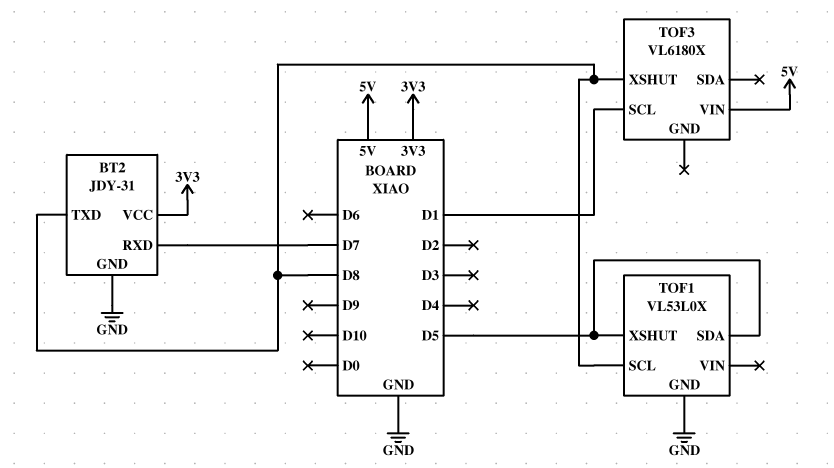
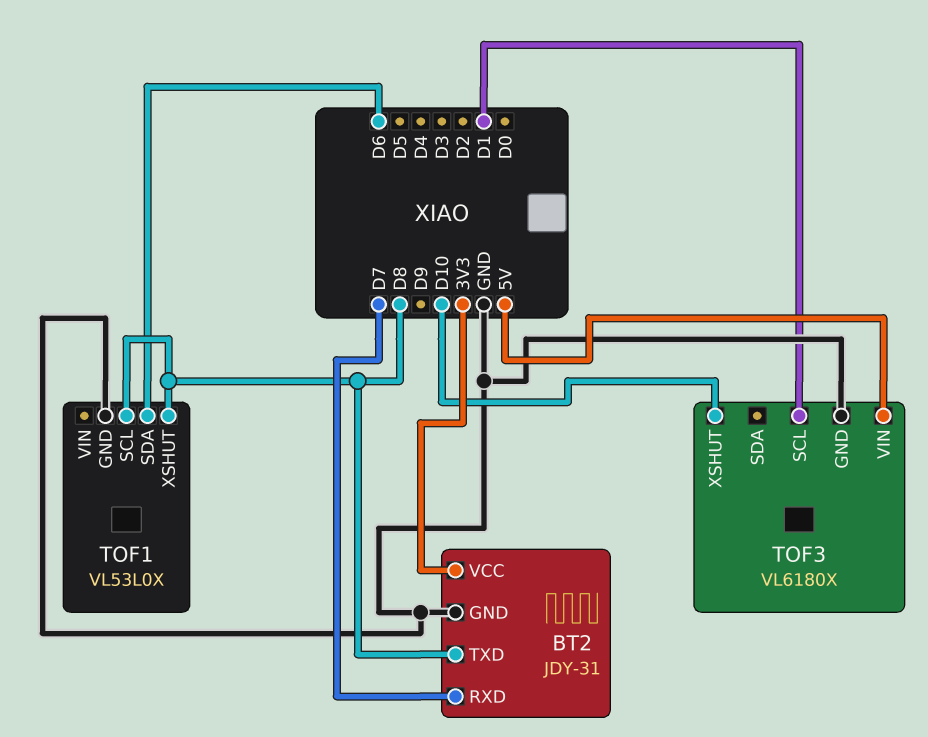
TOF1 pin SDA: D5 -> D6
TOF1 pin XSHUT: D5 -> D8
TOF3 pin GND: none -> GND
TOF3 pin XSHUT: D8 -> D10

